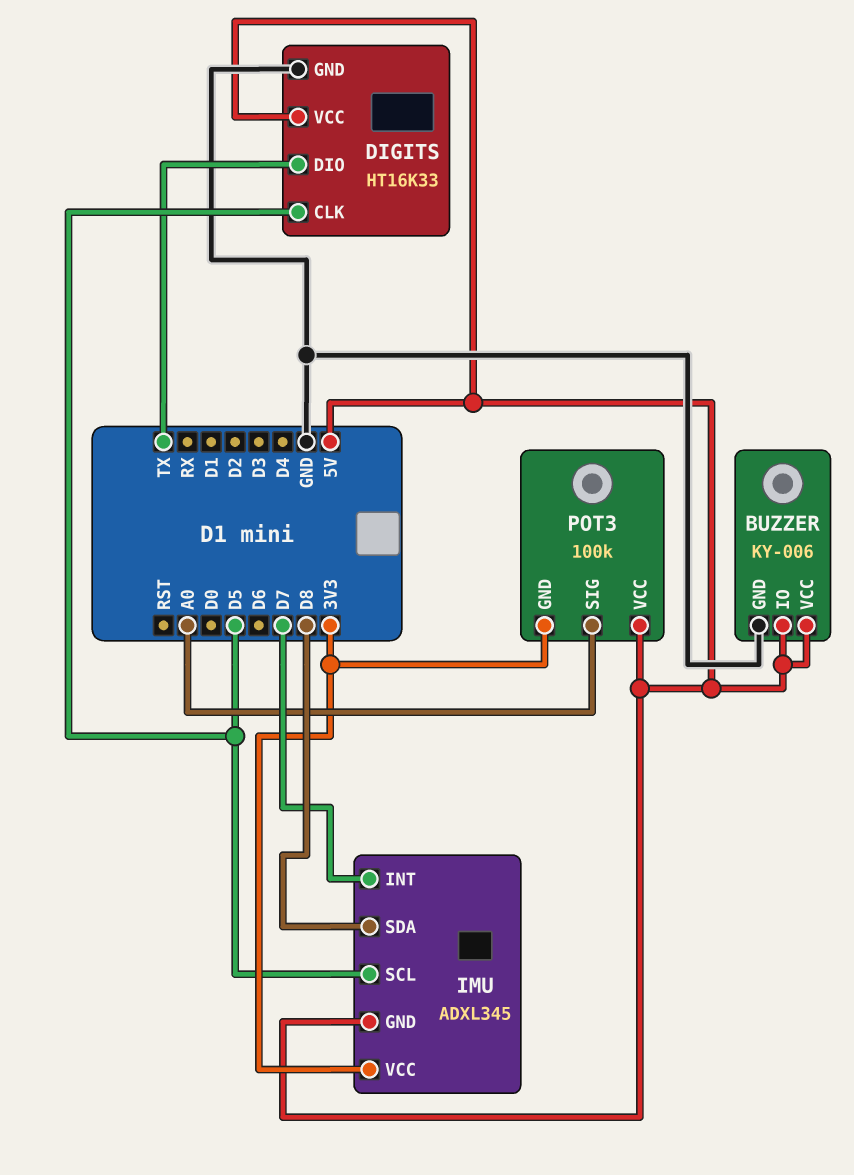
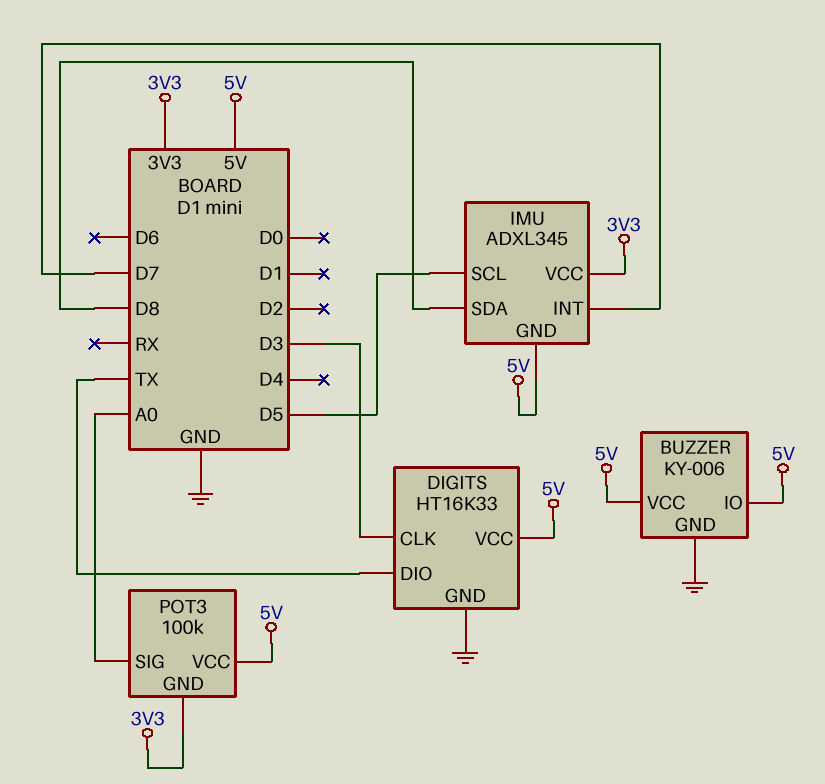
DIGITS pin CLK: D5 -> D3

